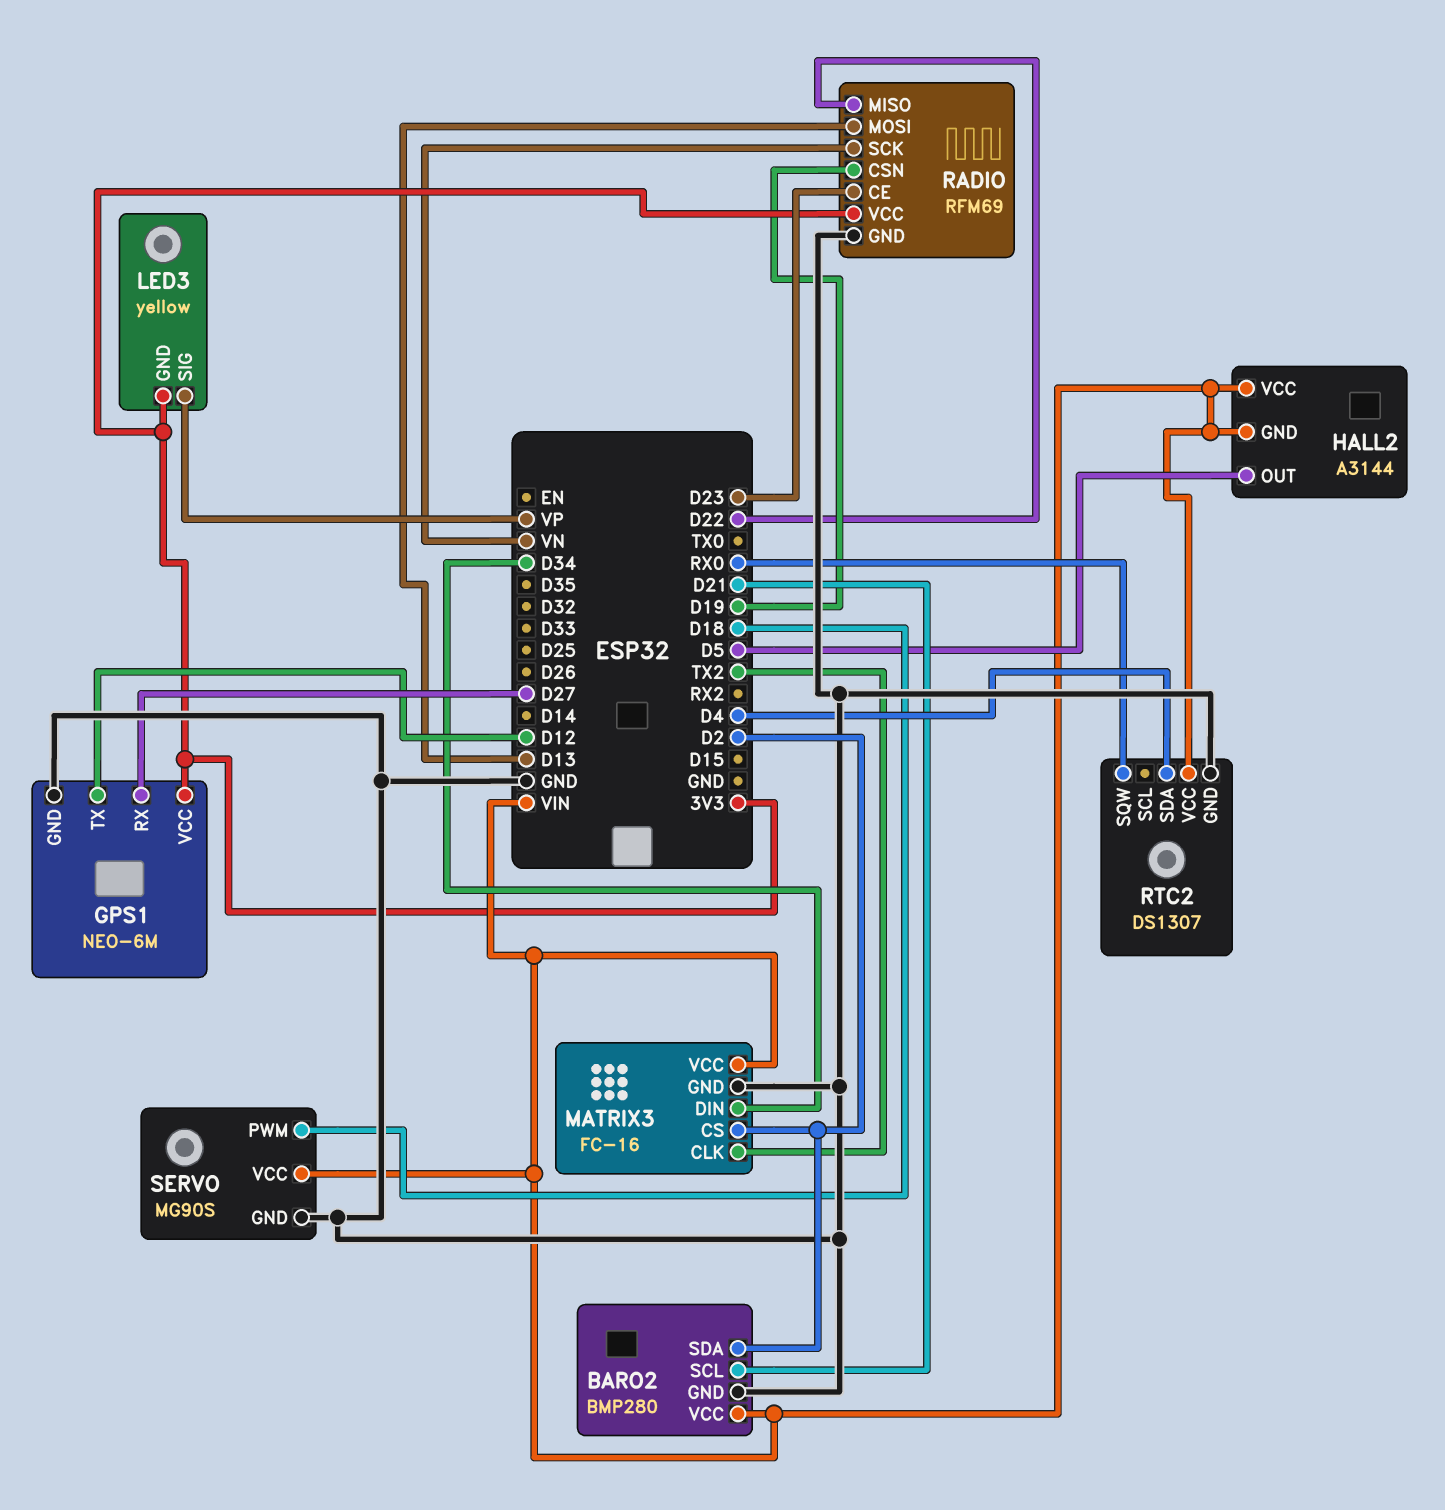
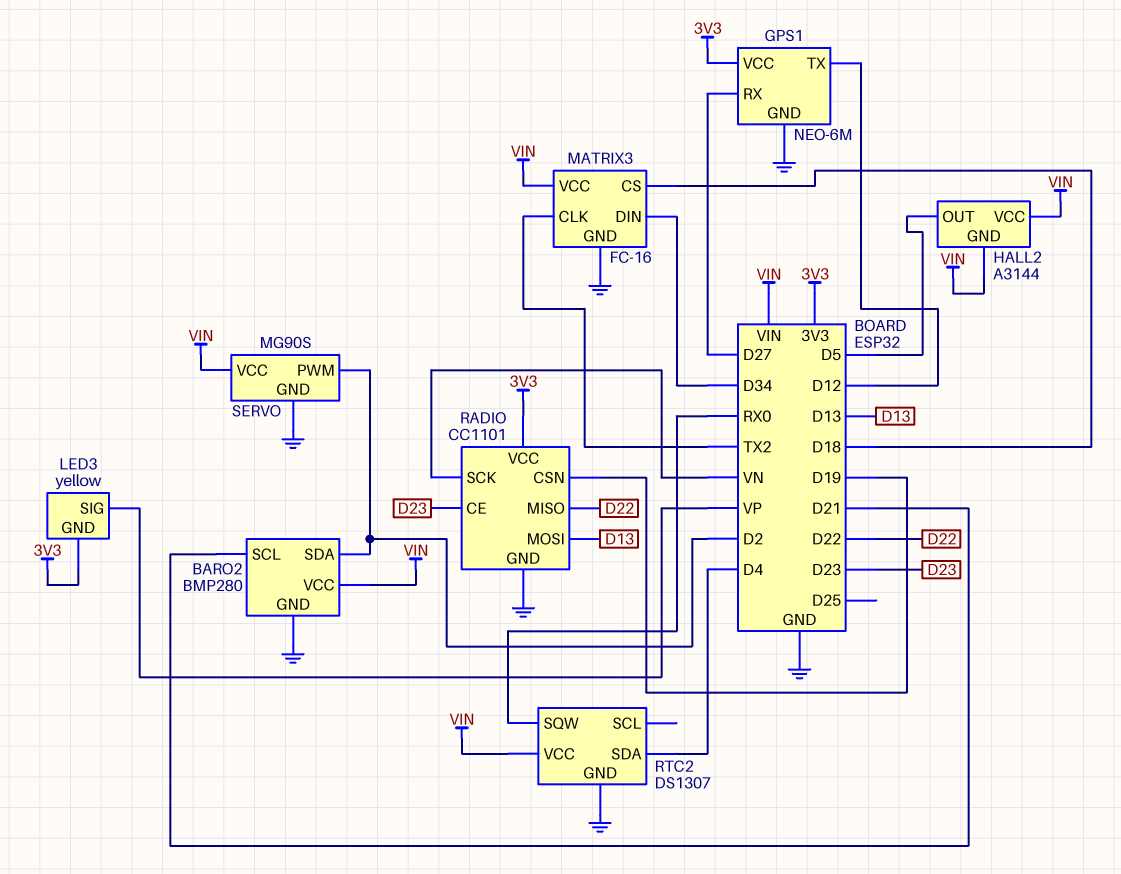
MATRIX3 pin CS: D2 -> D18
RADIO: RFM69 -> CC1101
SERVO pin PWM: D18 -> D2

